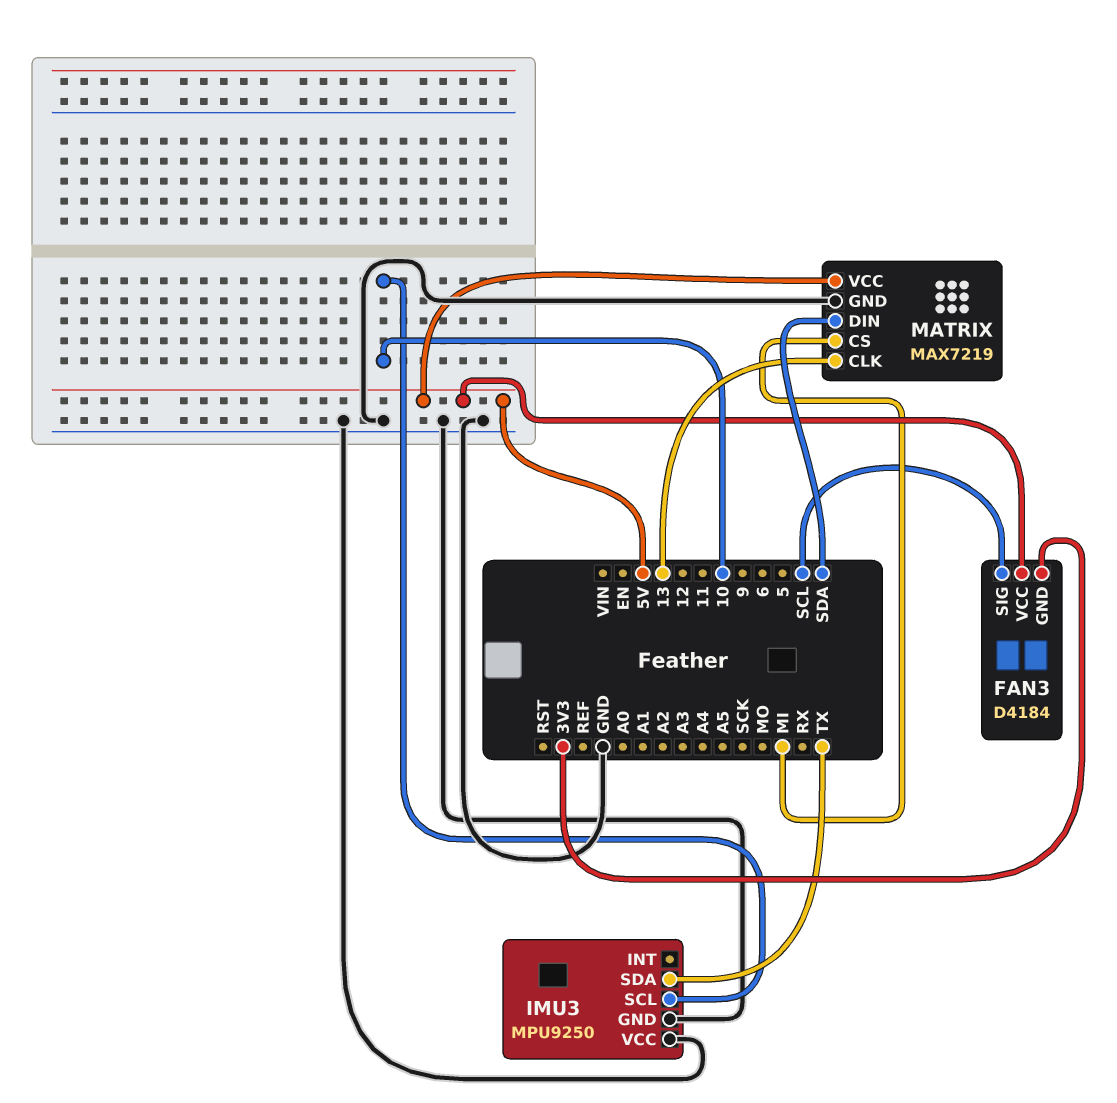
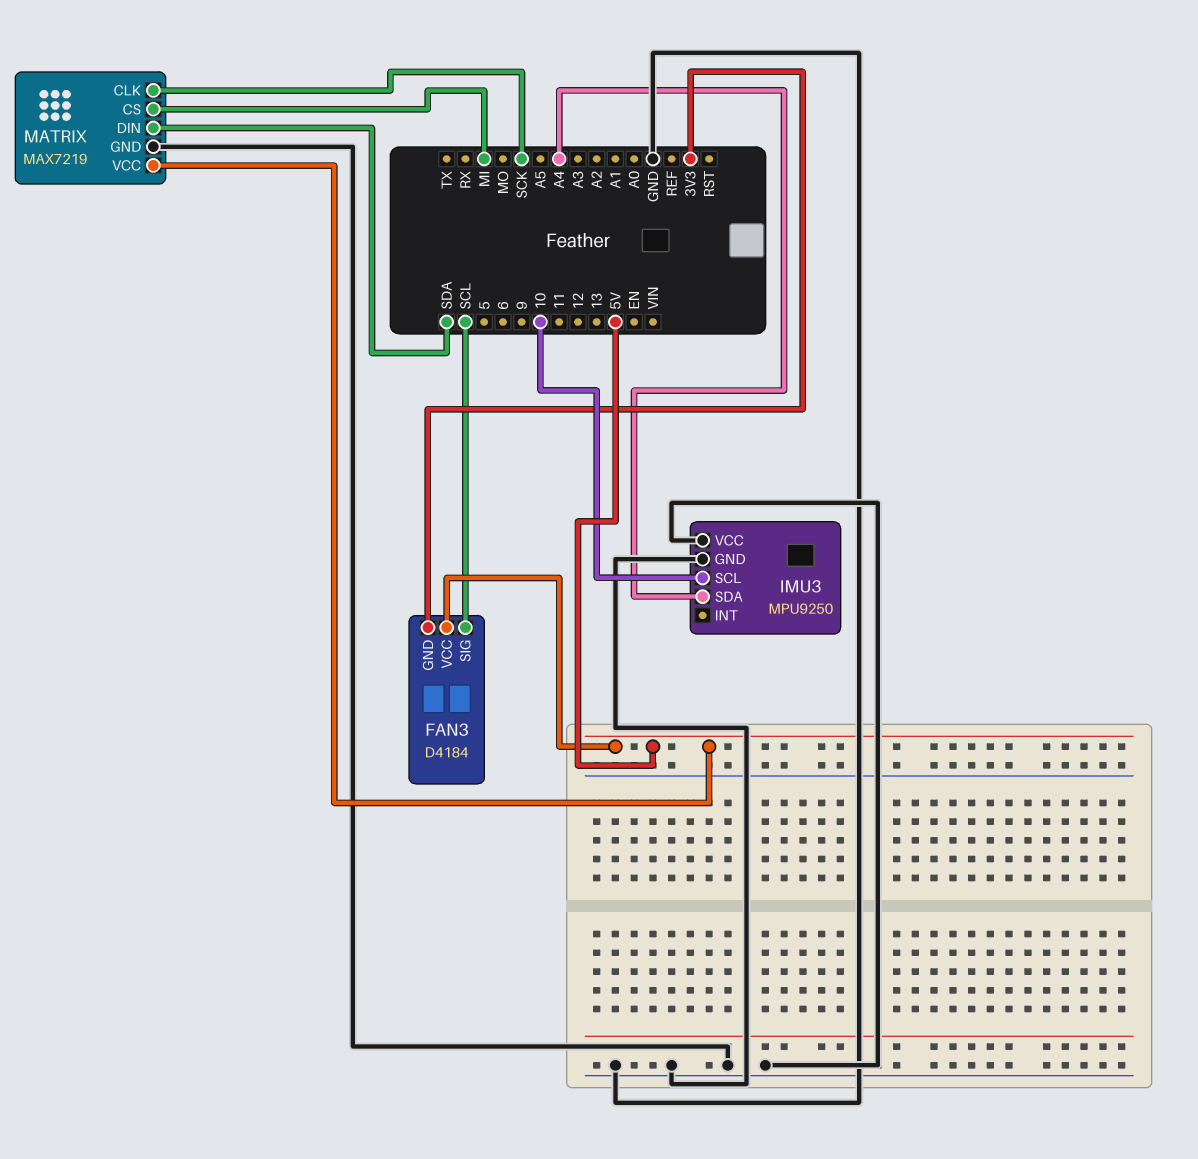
IMU3 pin SDA: TX -> A4
MATRIX pin CLK: 13 -> SCK

